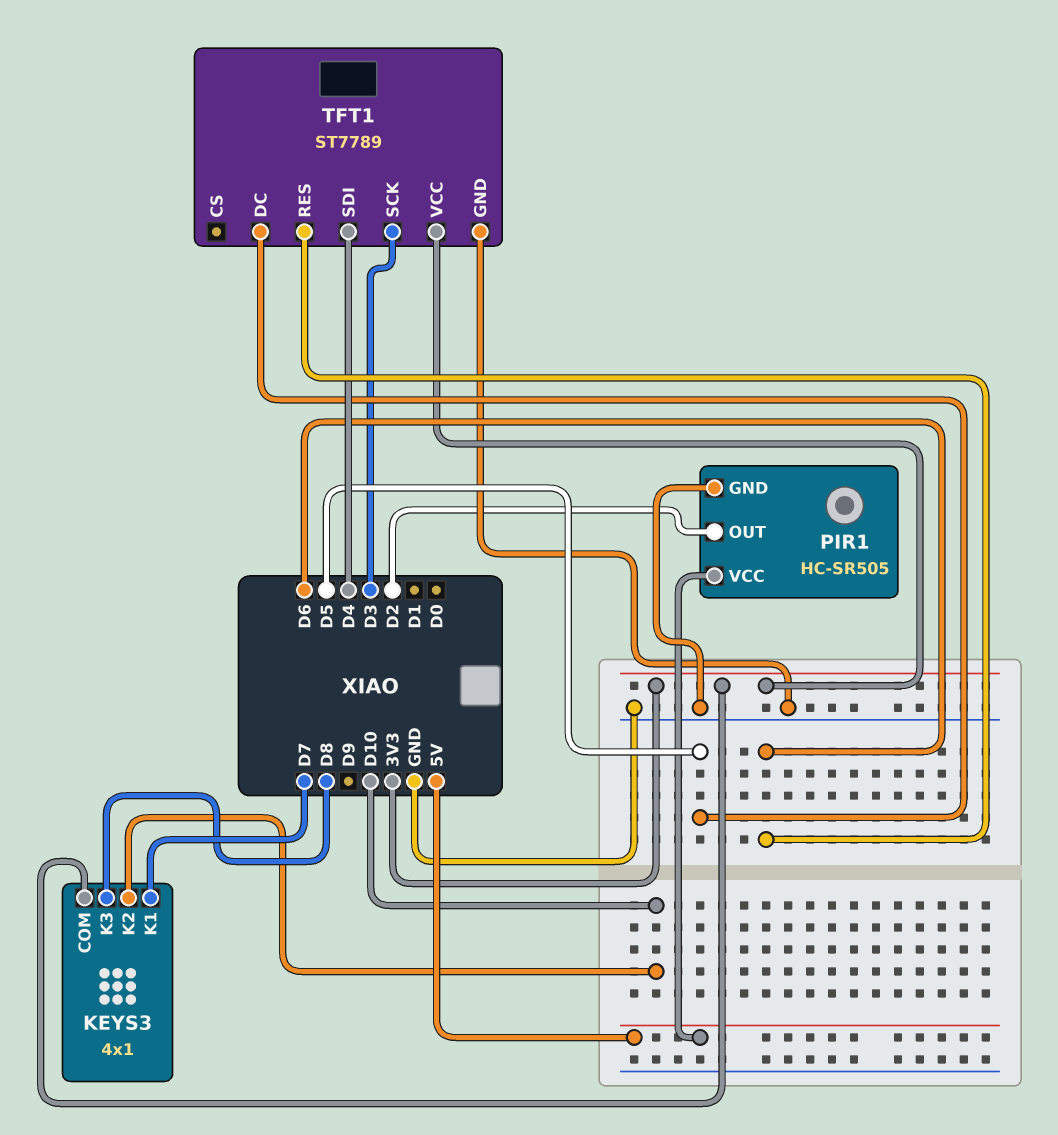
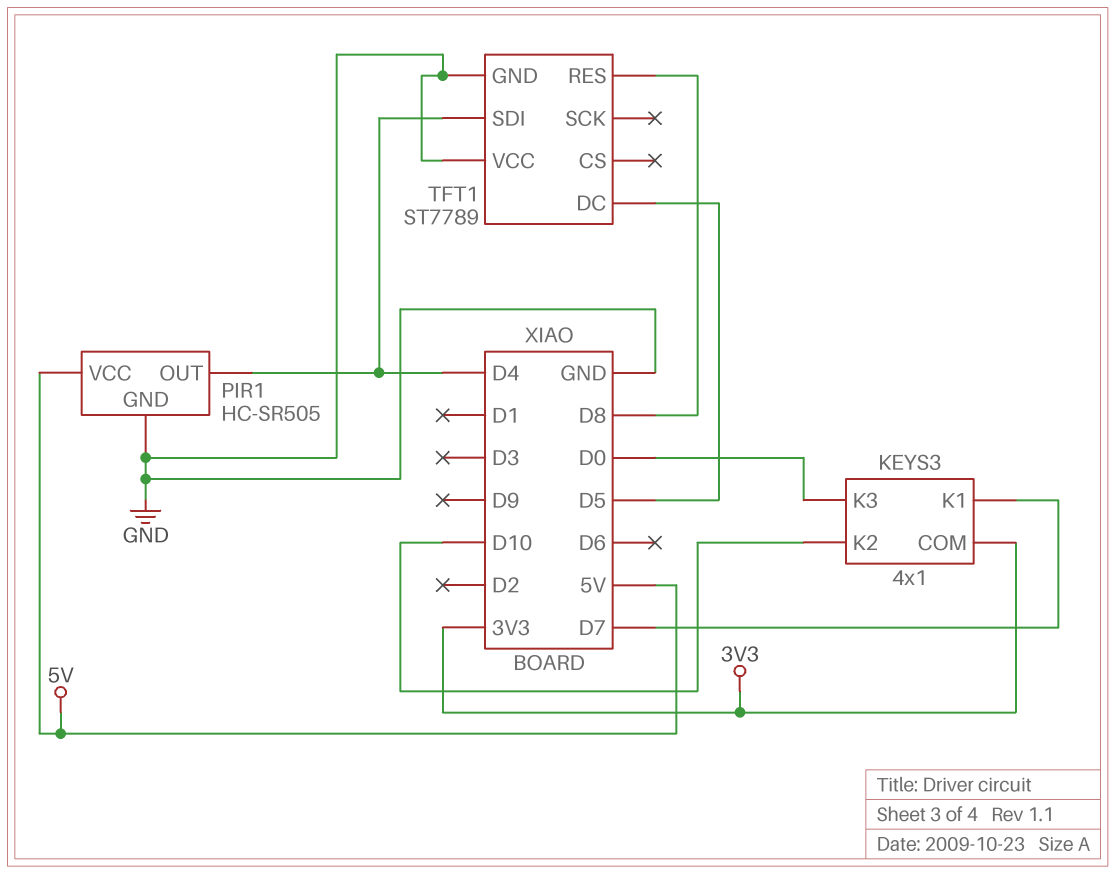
KEYS3 pin K3: D8 -> D0
PIR1 pin OUT: D2 -> D4
TFT1 pin RES: D6 -> D8
TFT1 pin SCK: D3 -> none
TFT1 pin VCC: 3V3 -> GND

